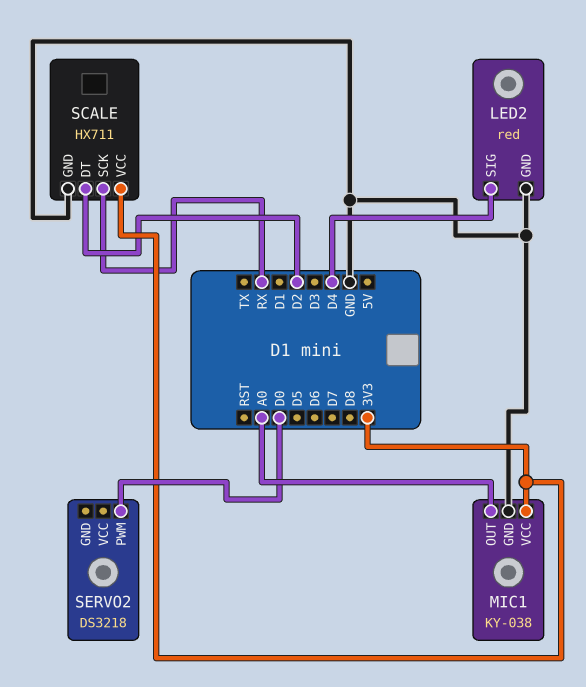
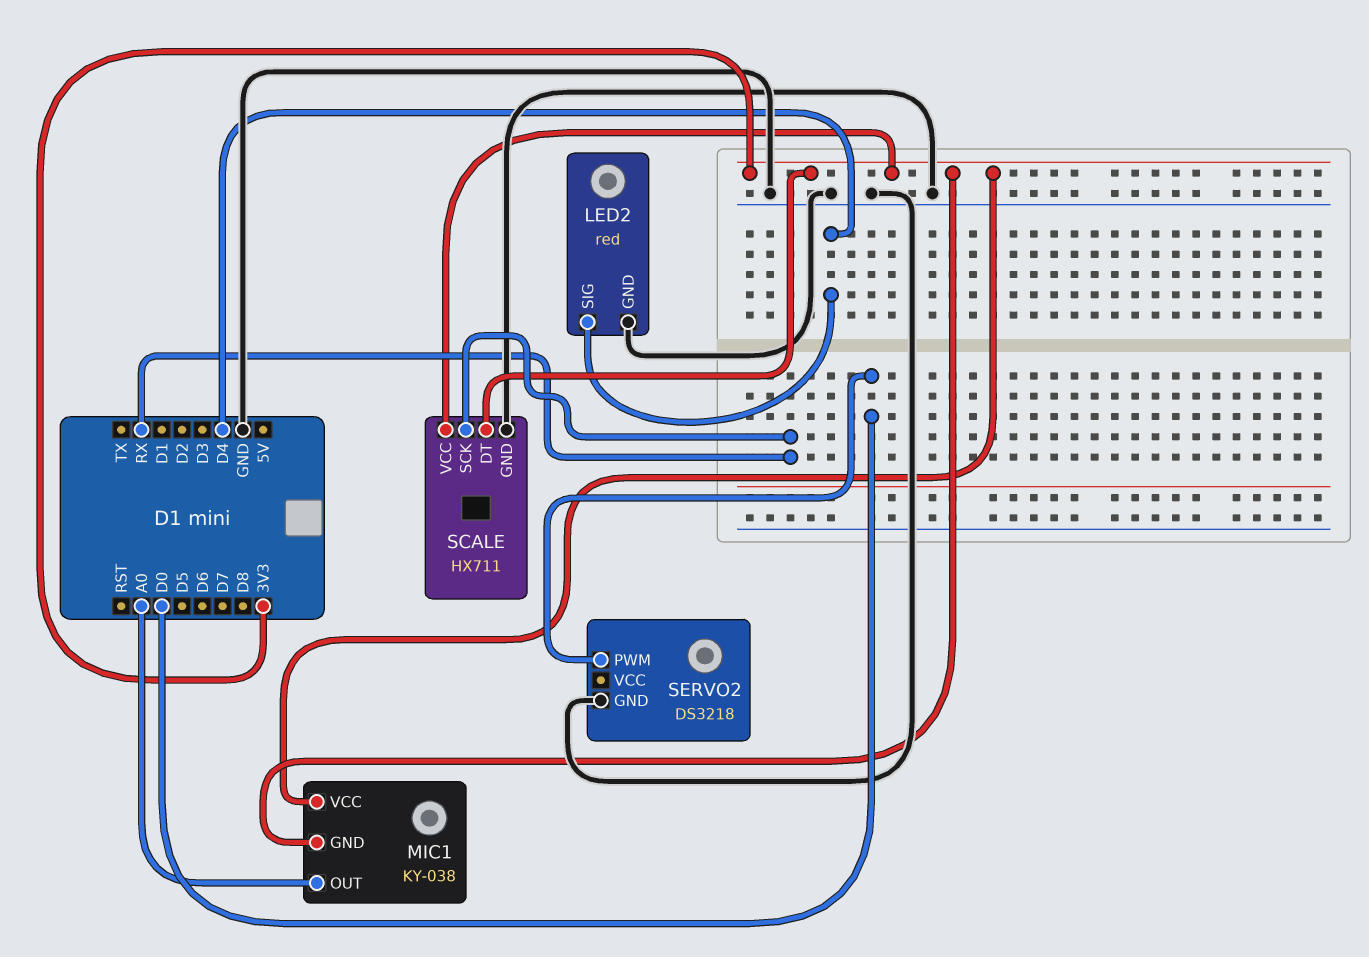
MIC1 pin GND: GND -> 3V3
SCALE pin DT: D2 -> 3V3
SERVO2 pin GND: none -> GND

